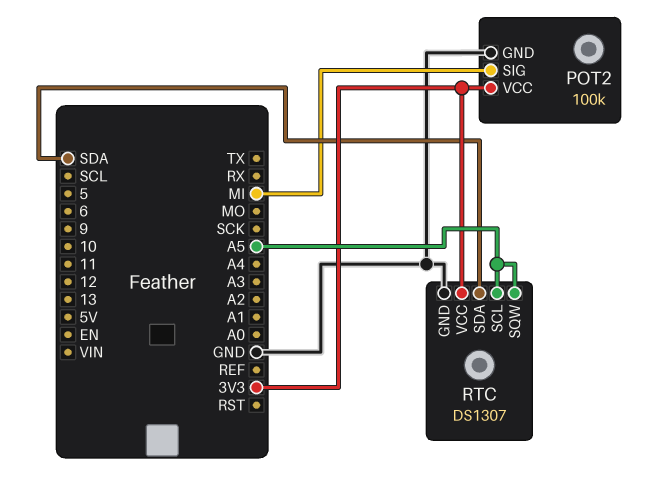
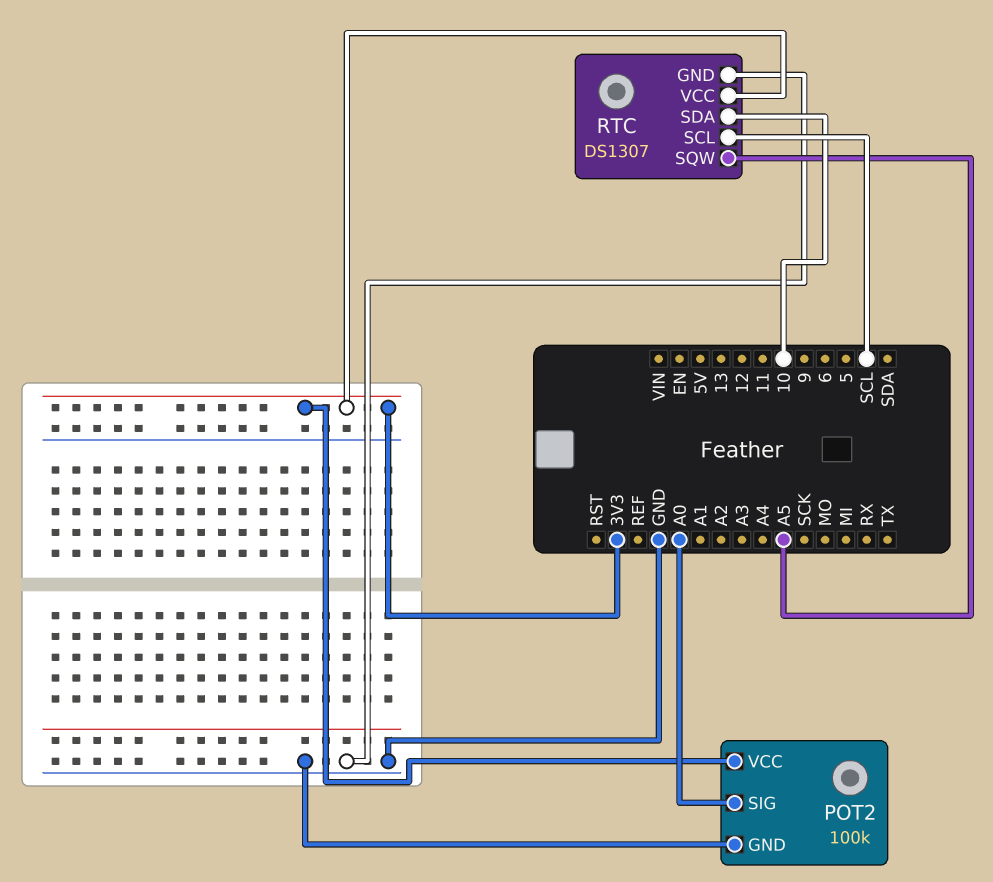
POT2 pin SIG: MI -> A0
RTC pin SCL: A5 -> SCL
RTC pin SDA: SDA -> 10

